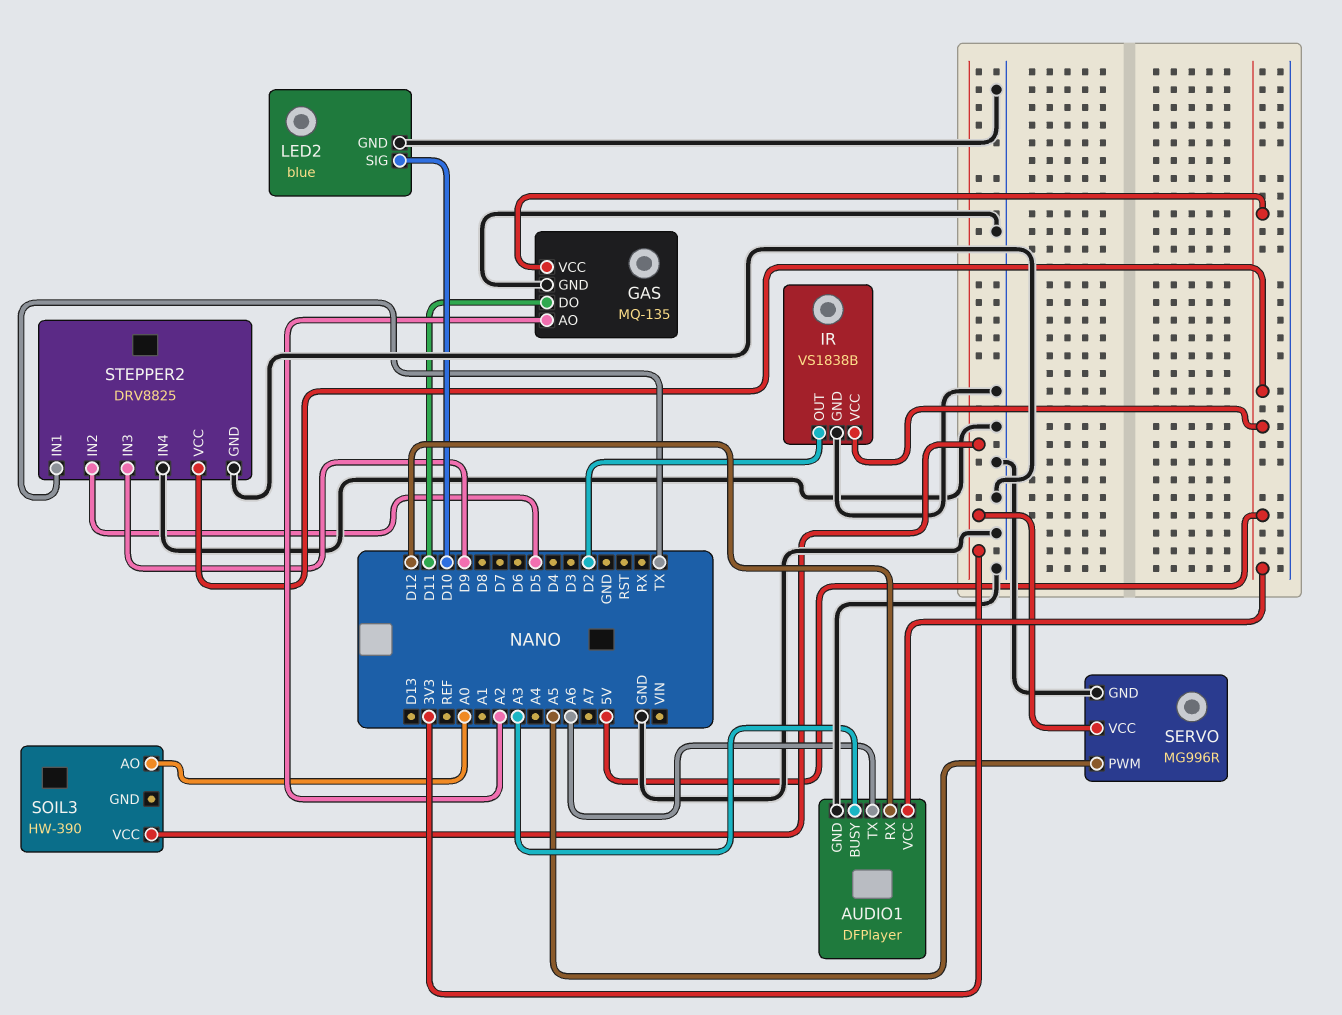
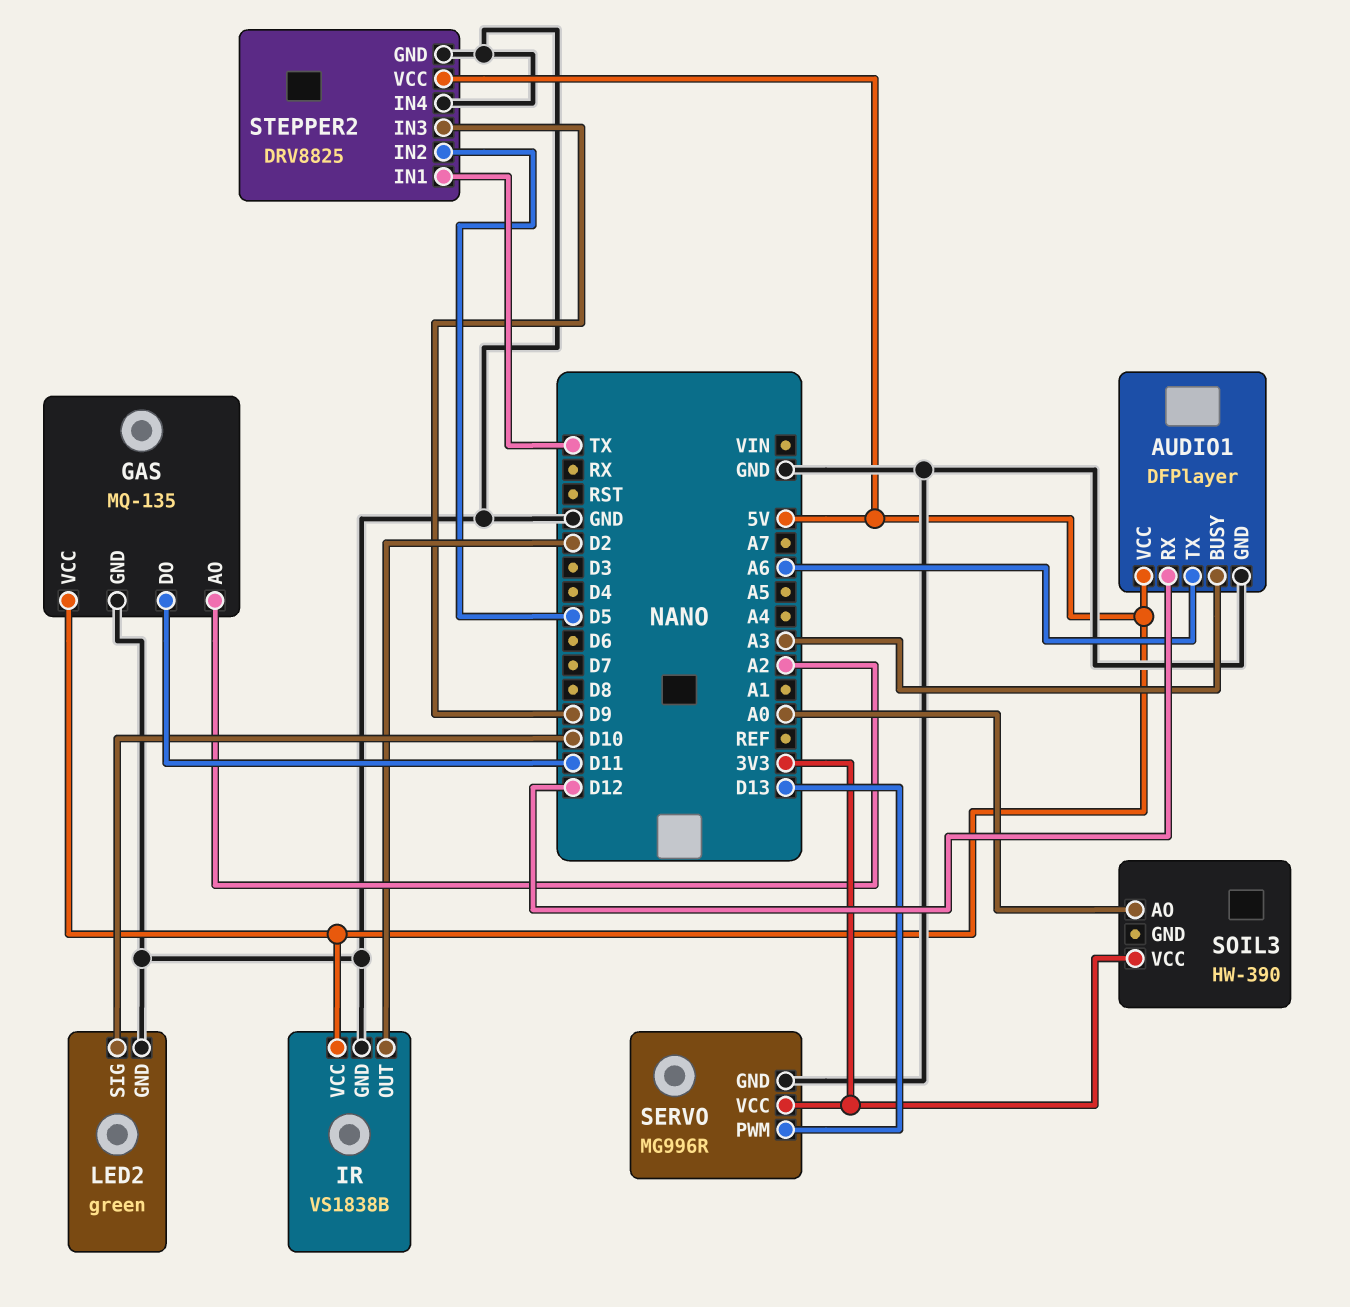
LED2: blue -> green
SERVO pin PWM: A5 -> D13

